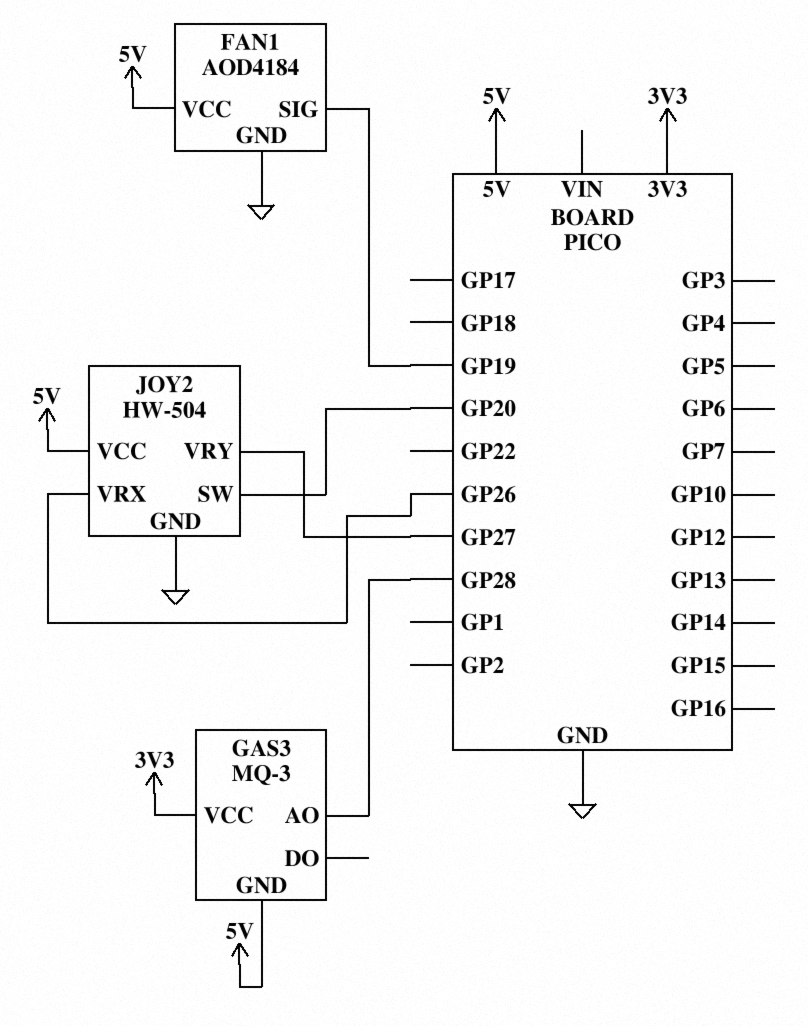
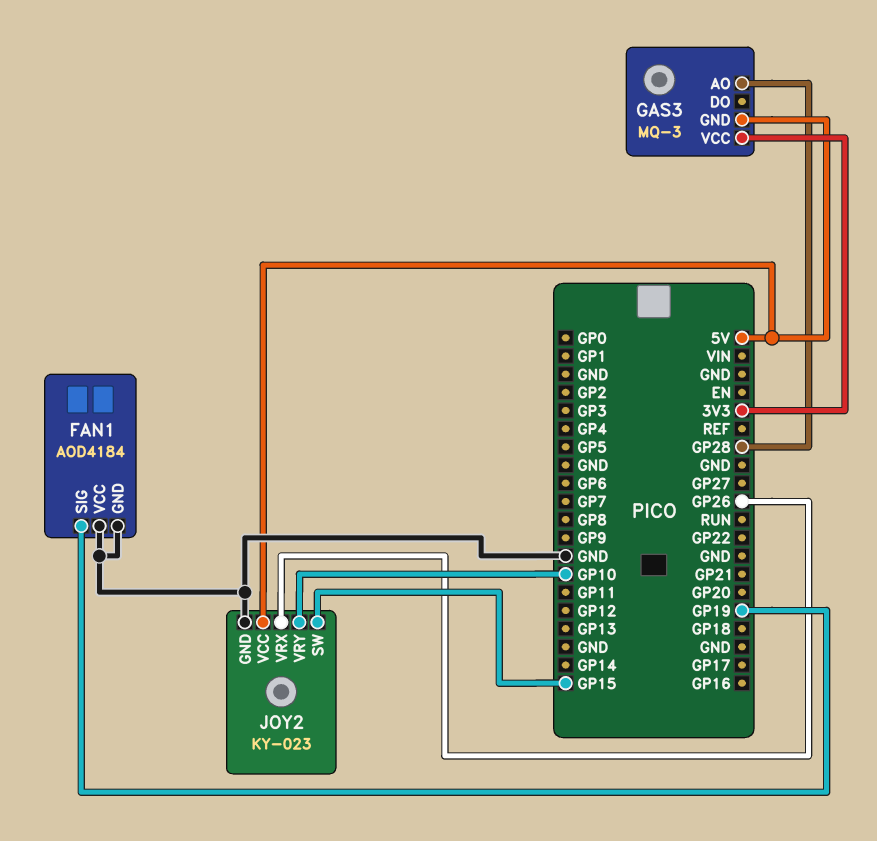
FAN1 pin VCC: 5V -> GND
JOY2: HW-504 -> KY-023
JOY2 pin SW: GP20 -> GP15
JOY2 pin VRY: GP27 -> GP10

